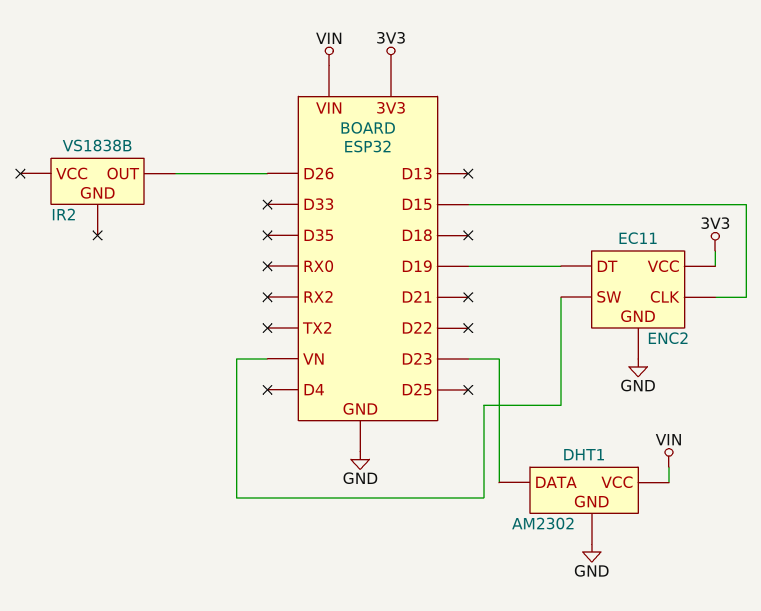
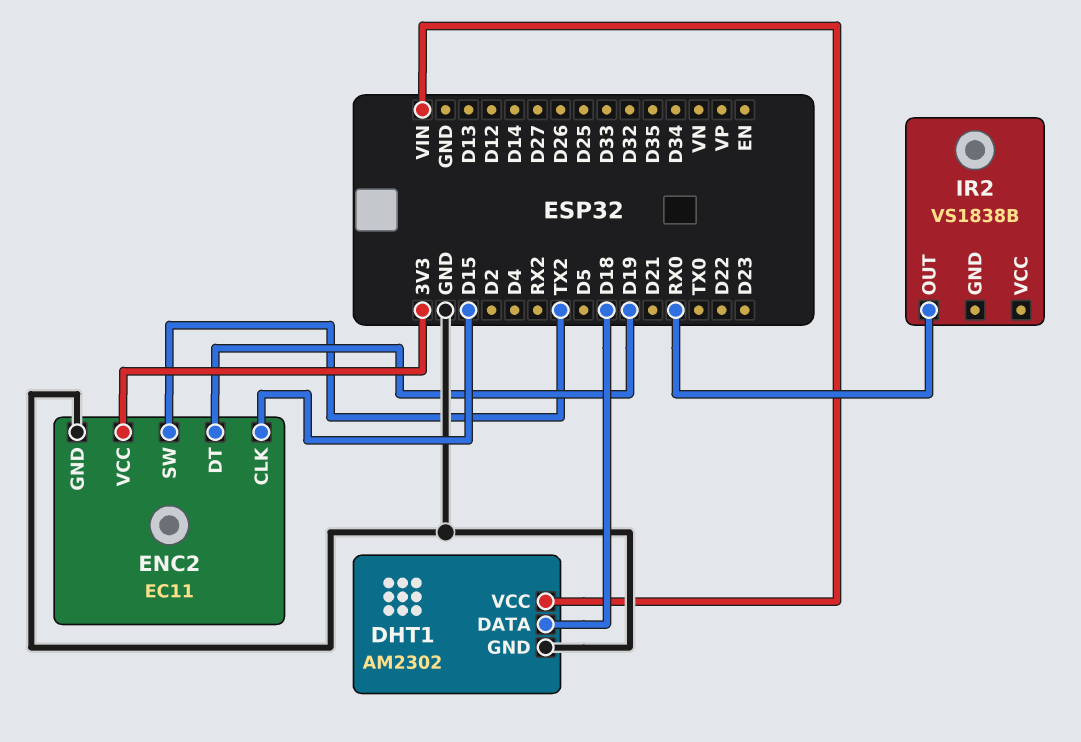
DHT1 pin DATA: D23 -> D18
ENC2 pin SW: VN -> TX2
IR2 pin OUT: D26 -> RX0

